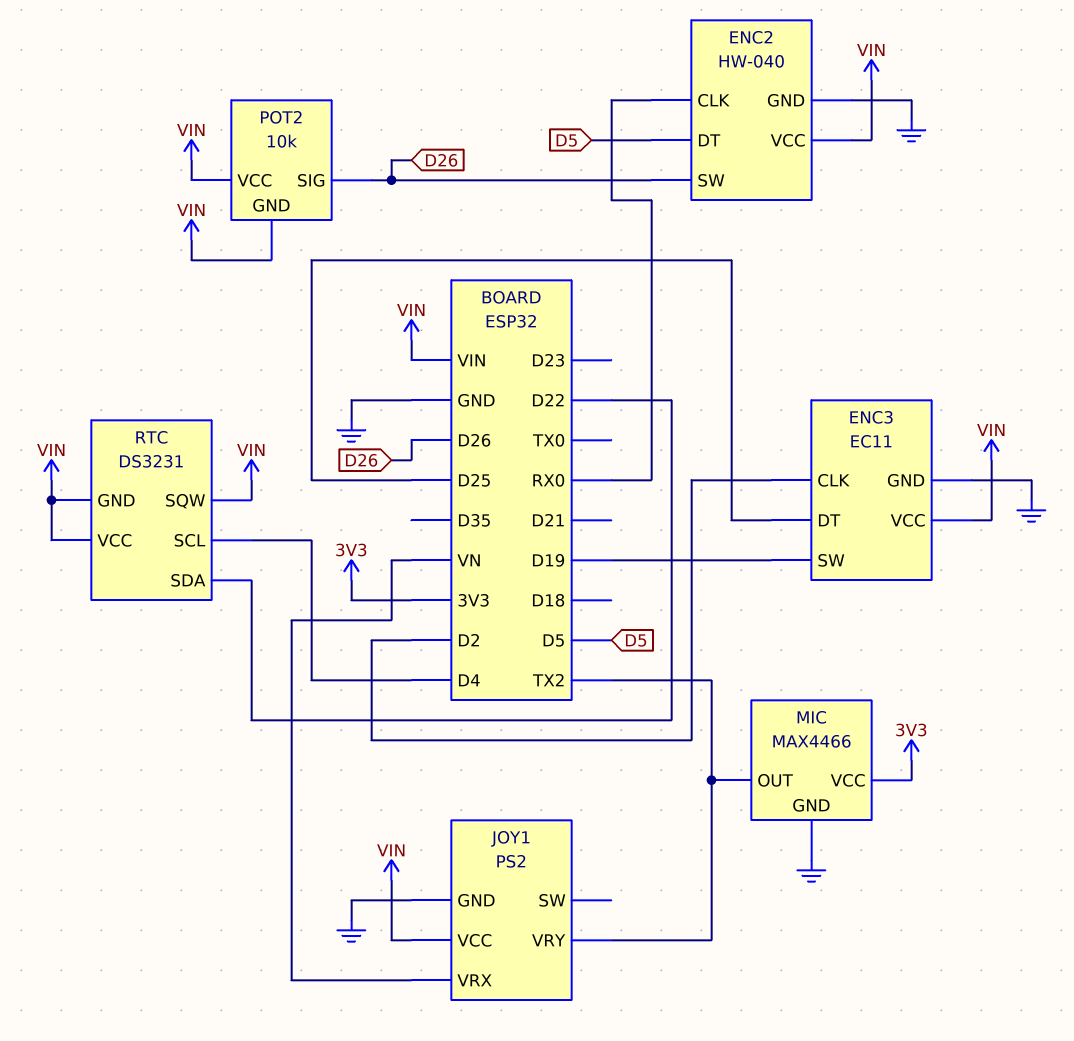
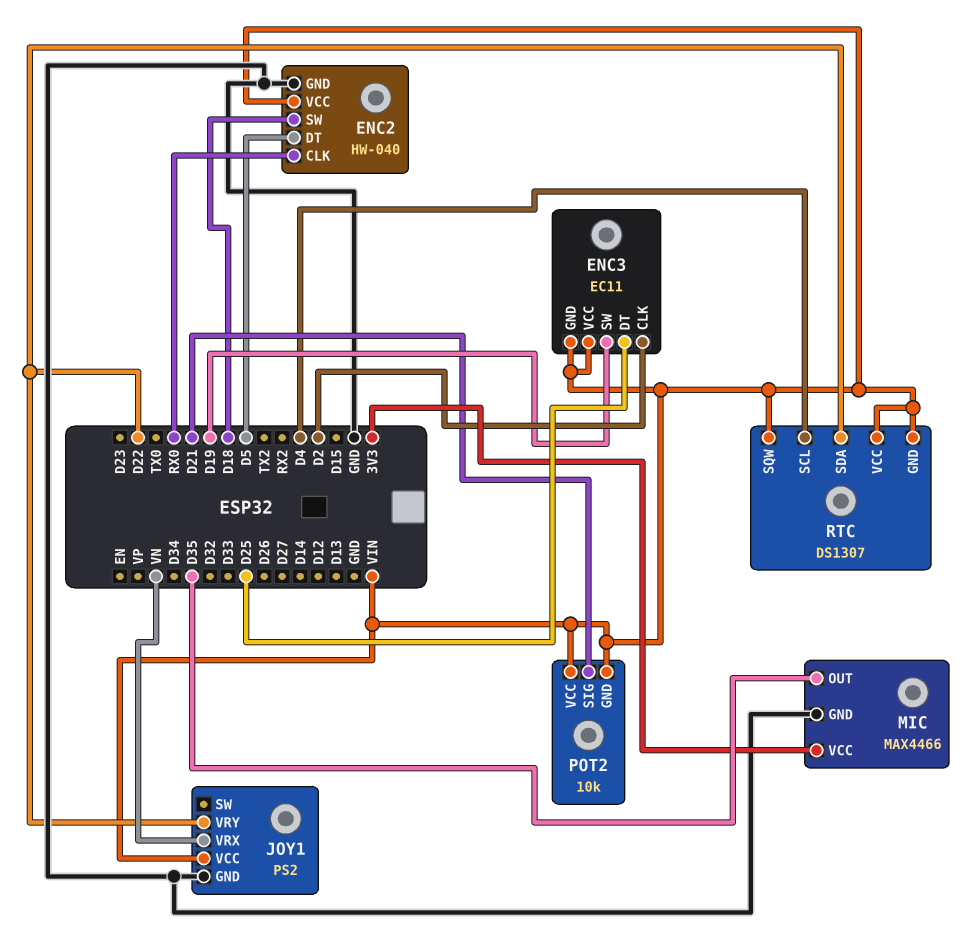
ENC2 pin SW: D26 -> D18
ENC3 pin GND: GND -> VIN
JOY1 pin VRY: TX2 -> D22
MIC pin OUT: TX2 -> D35
POT2 pin SIG: D26 -> D21
RTC: DS3231 -> DS1307

